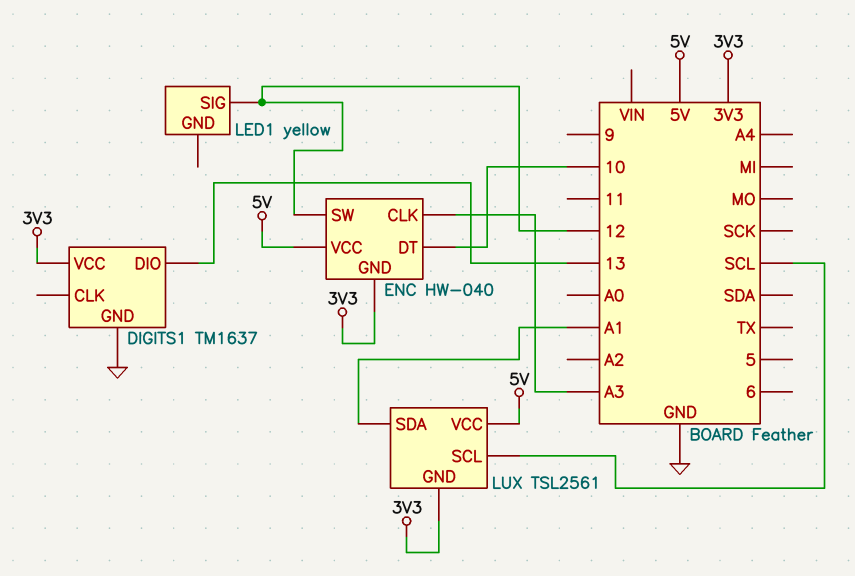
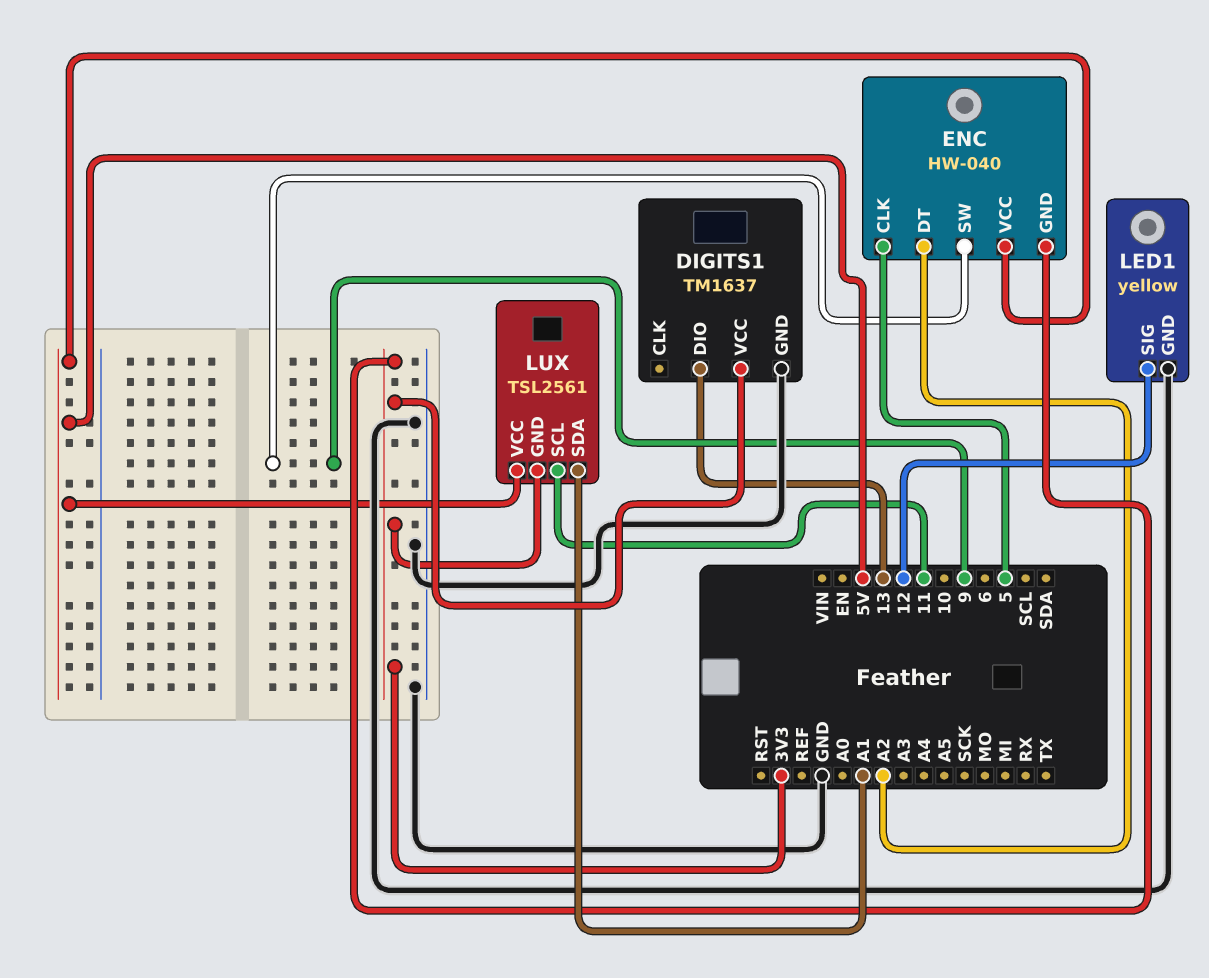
ENC pin CLK: A3 -> 5
ENC pin DT: 10 -> A2
ENC pin SW: 12 -> 9
LED1 pin GND: none -> GND
LUX pin SCL: SCL -> 11

